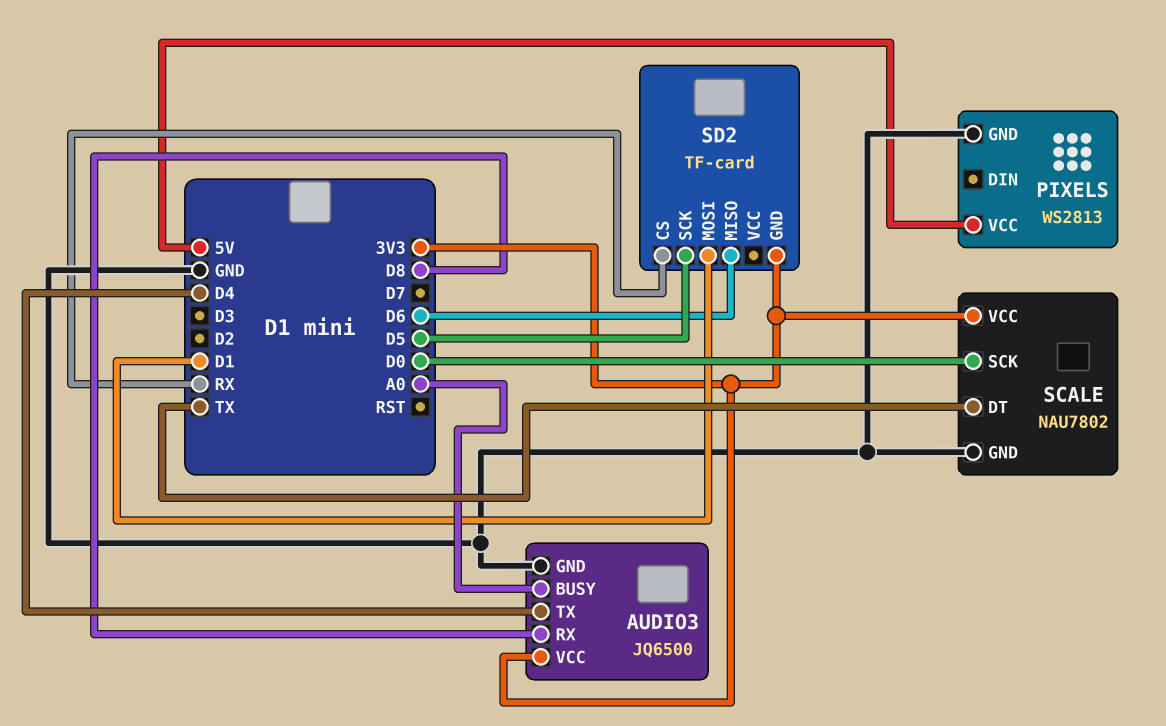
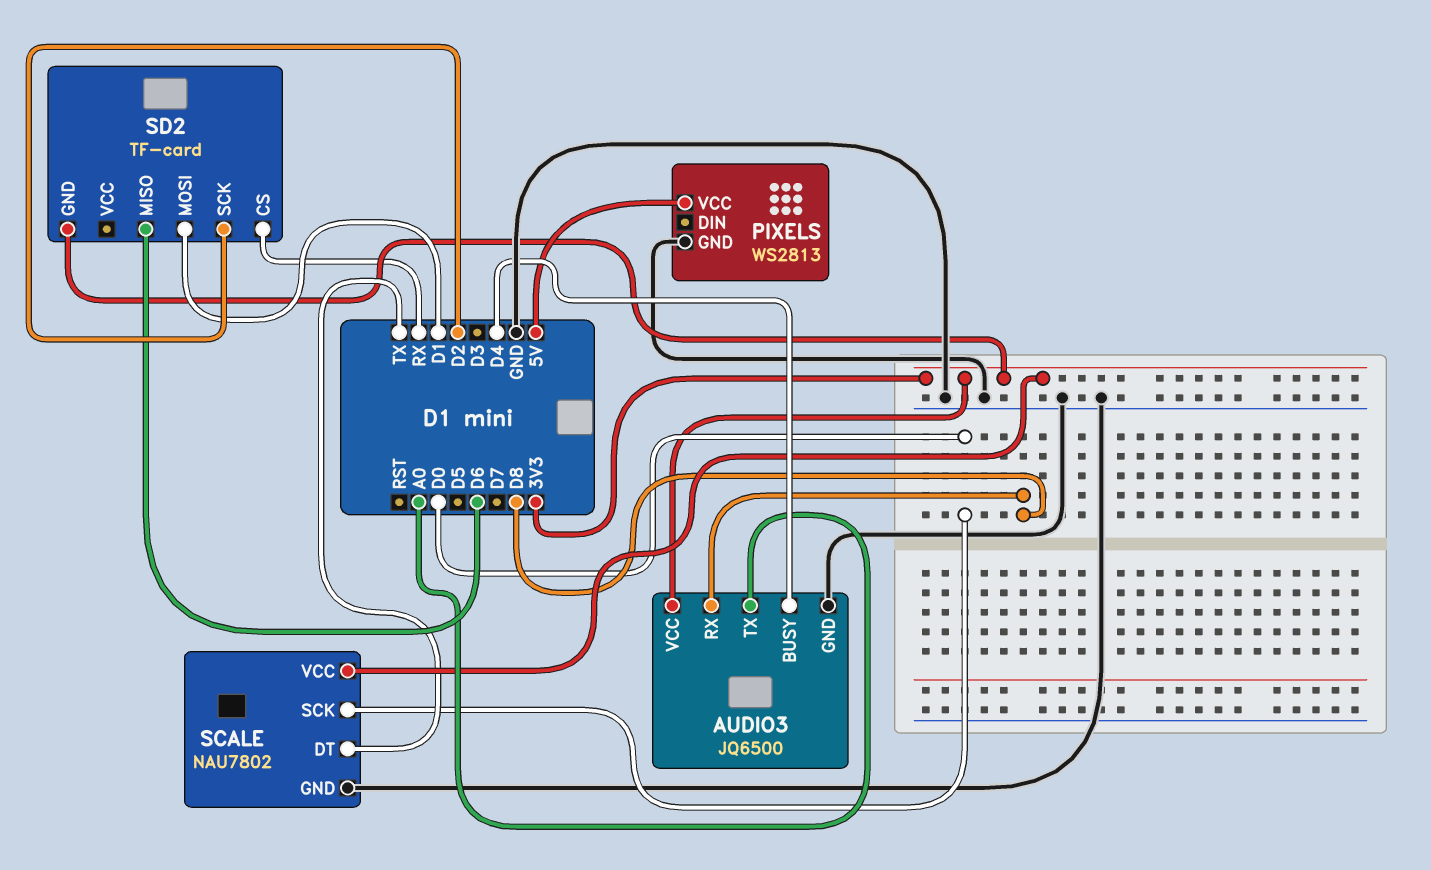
AUDIO3 pin BUSY: A0 -> D4
AUDIO3 pin TX: D4 -> A0
SD2 pin SCK: D5 -> D2

